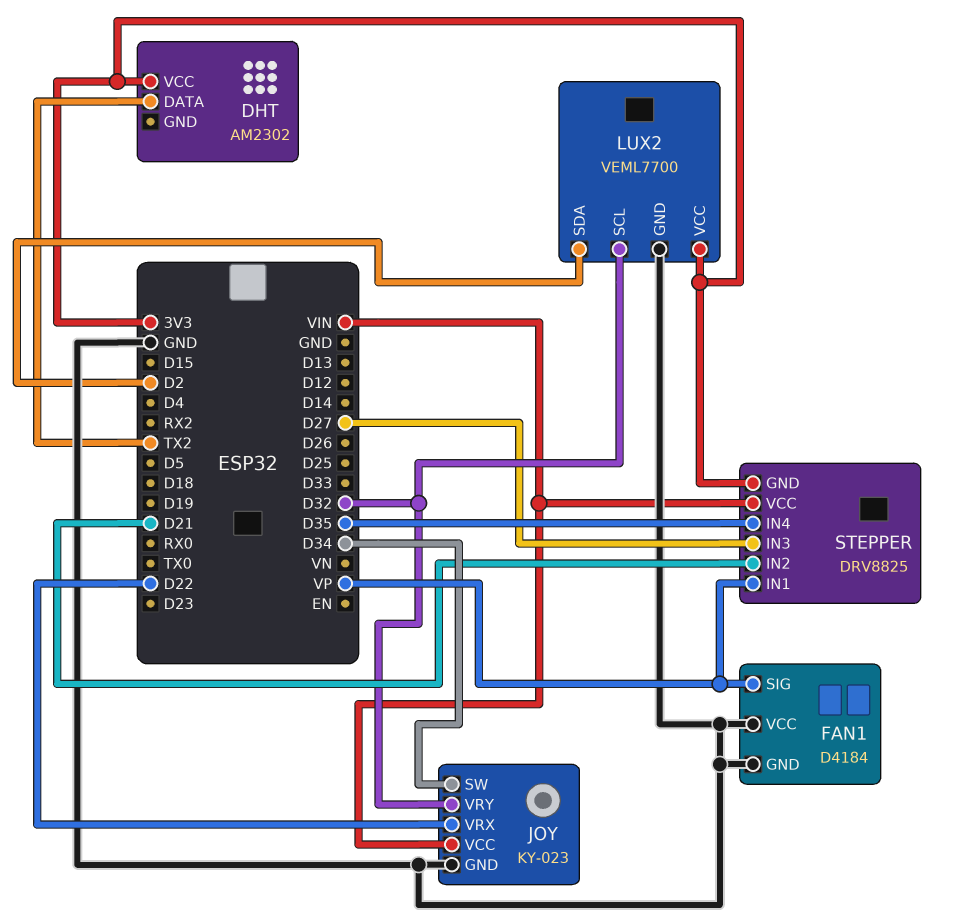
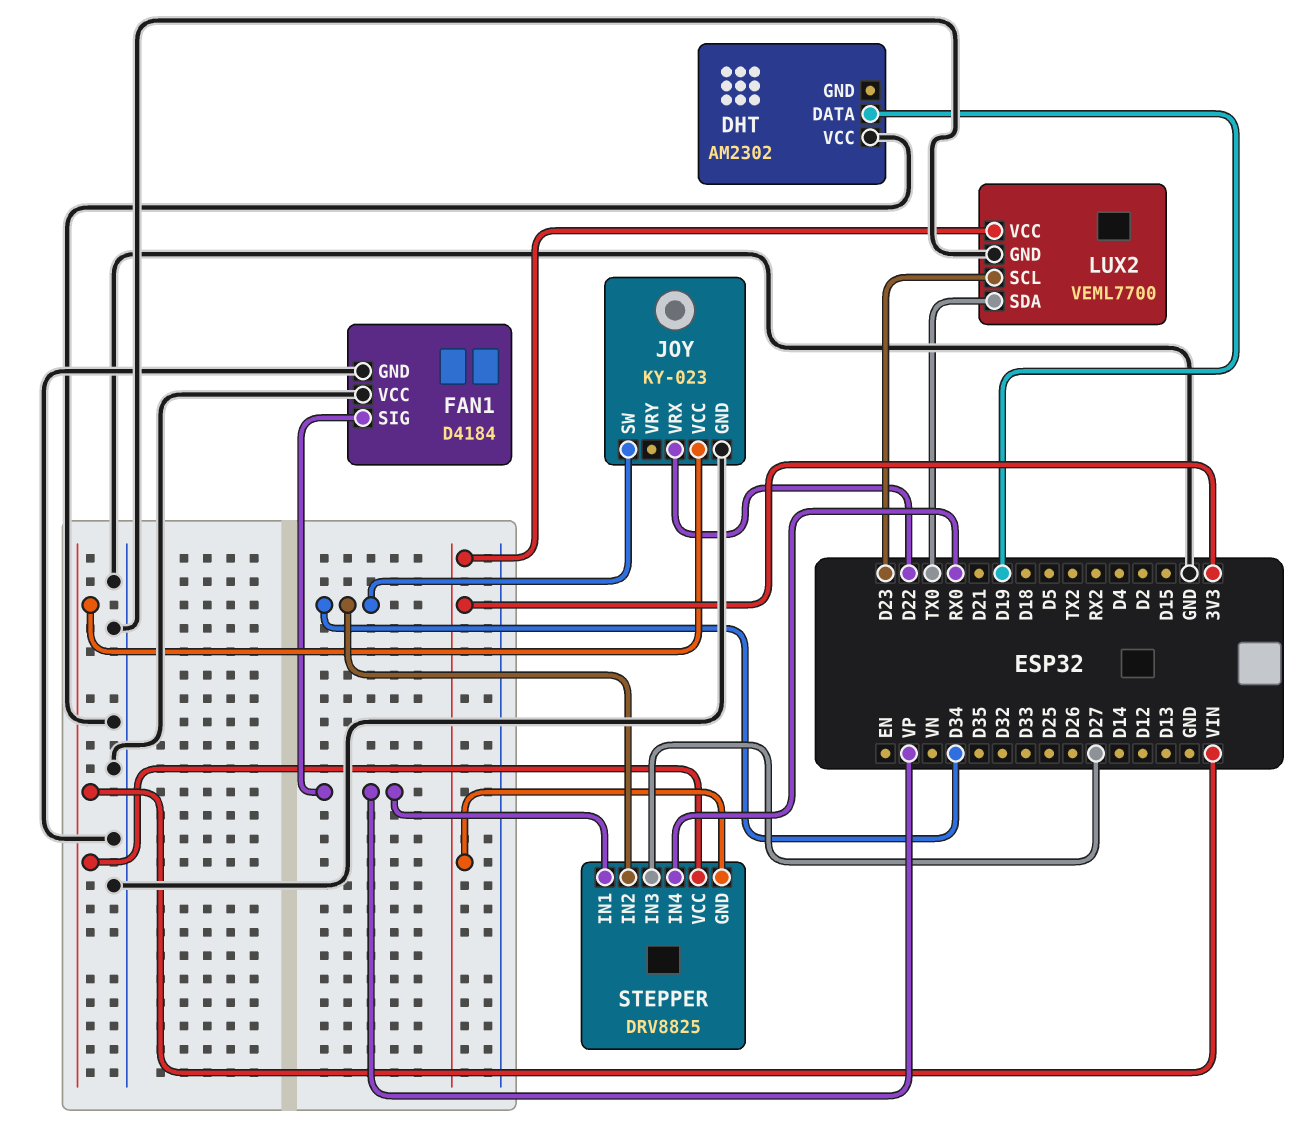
DHT pin DATA: TX2 -> D19
DHT pin VCC: 3V3 -> GND
JOY pin VRY: D32 -> none
LUX2 pin SCL: D32 -> D23
LUX2 pin SDA: D2 -> TX0
STEPPER pin IN2: D21 -> D34
STEPPER pin IN4: D35 -> RX0

